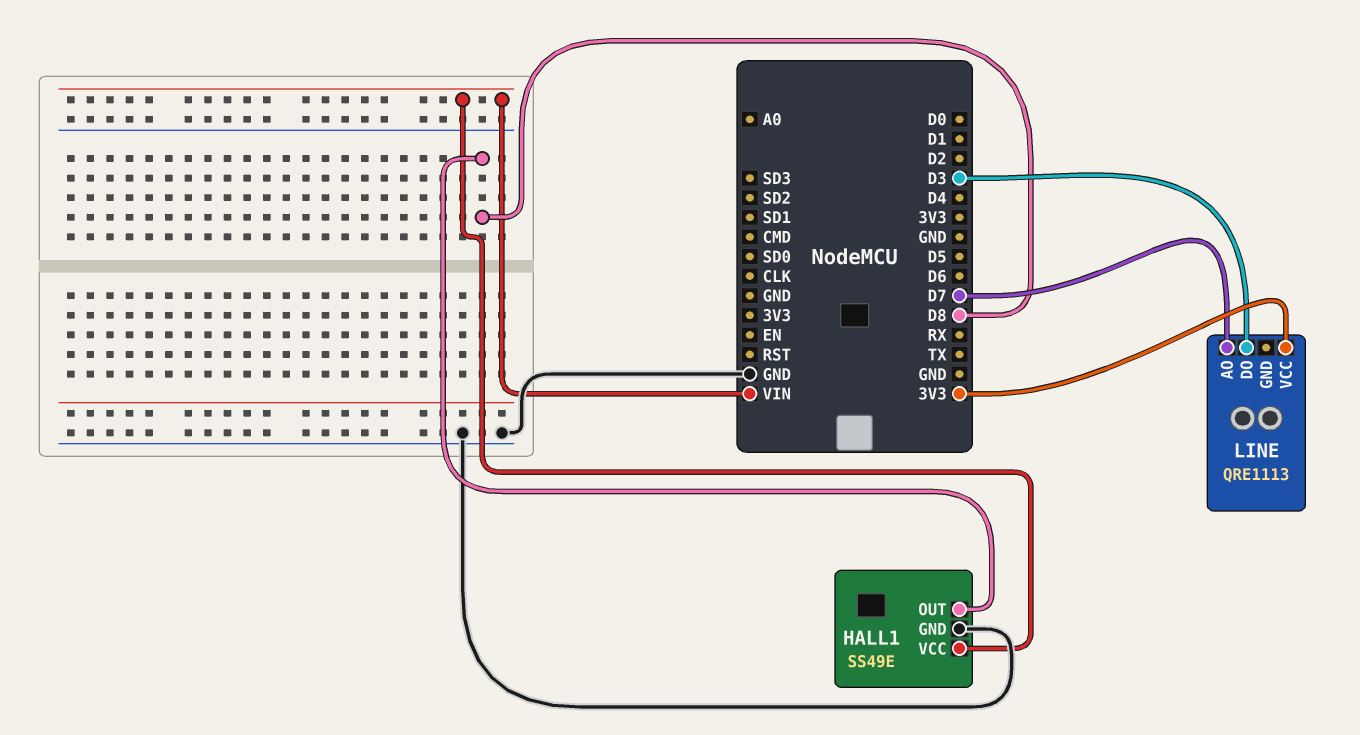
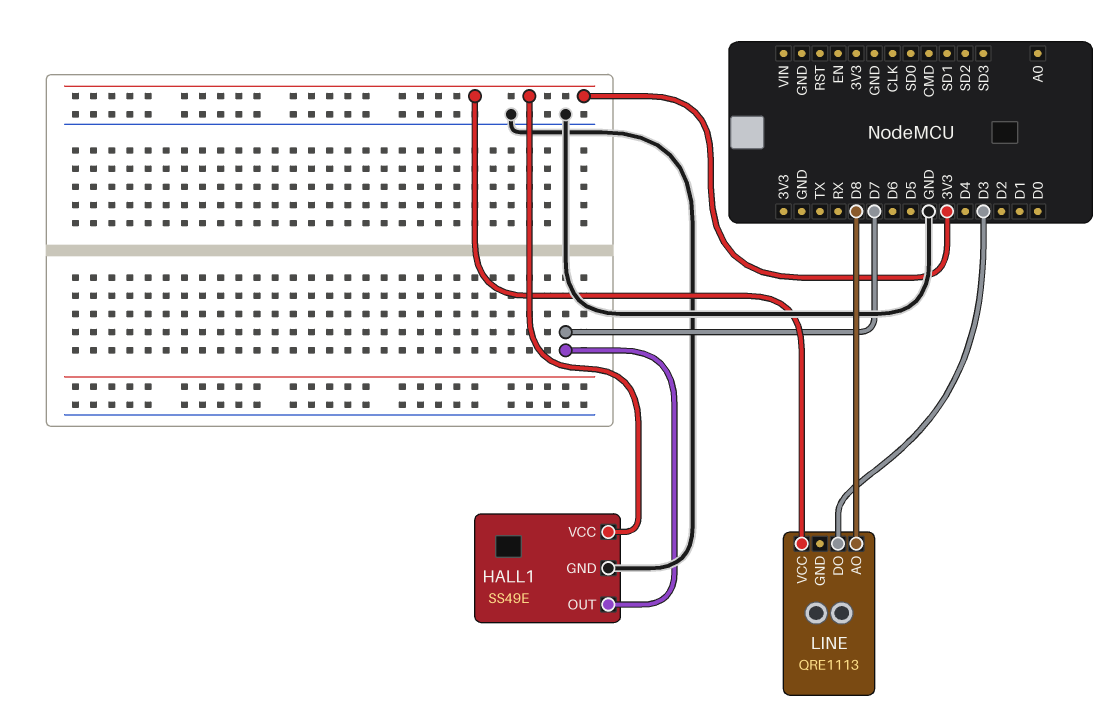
HALL1 pin OUT: D8 -> D7
HALL1 pin VCC: VIN -> 3V3
LINE pin AO: D7 -> D8

